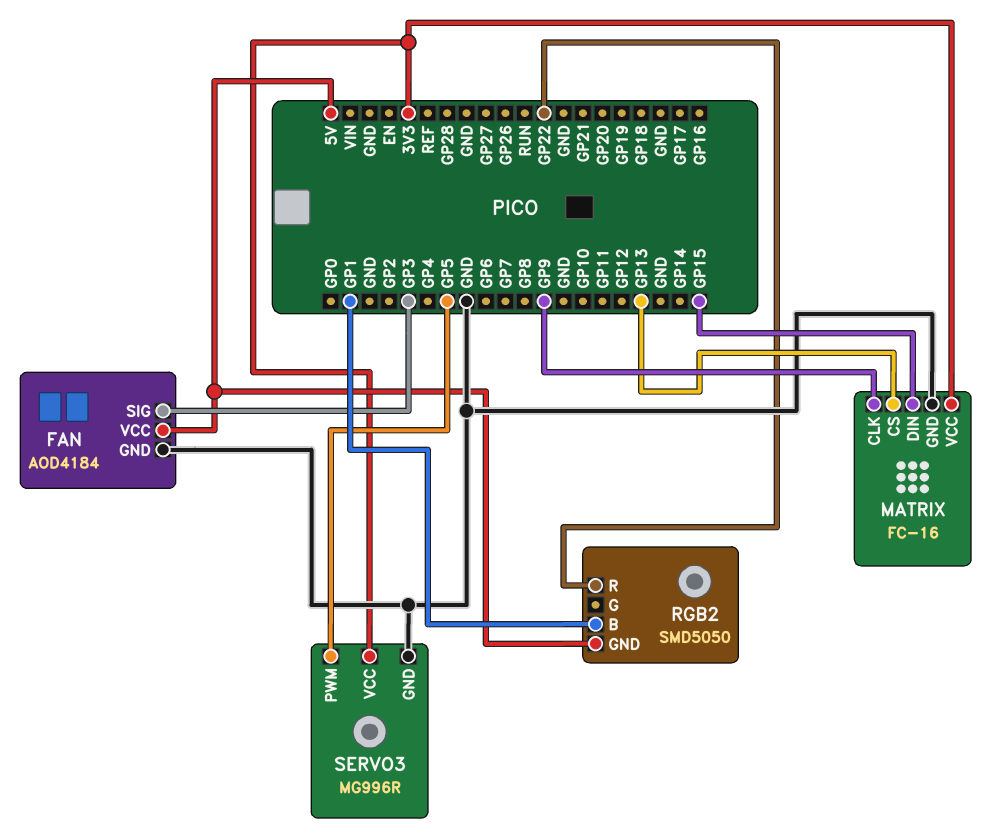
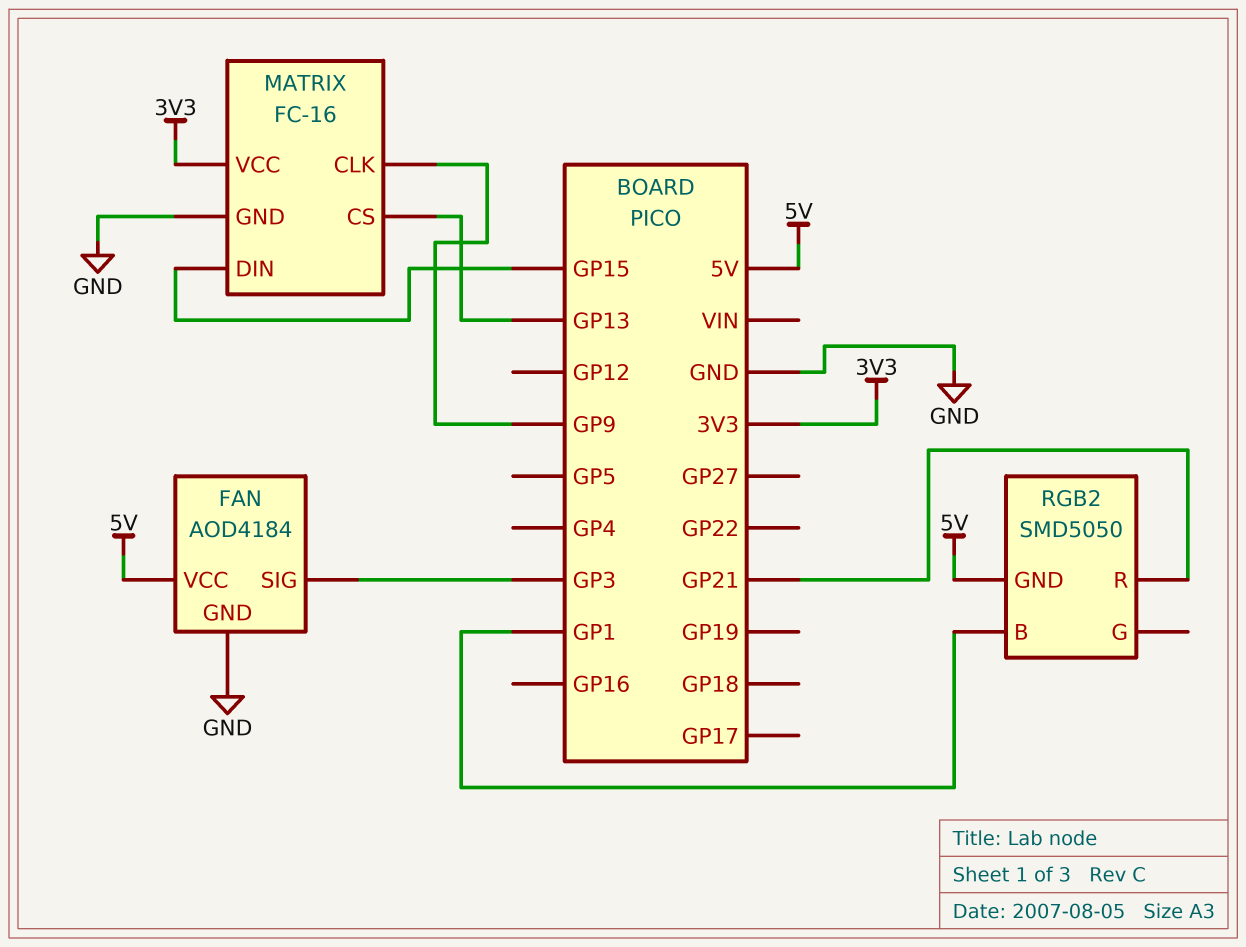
RGB2 pin R: GP22 -> GP21
SERVO3: MG996R -> none
SERVO3 pin GND: GND -> none
SERVO3 pin PWM: GP5 -> none
SERVO3 pin VCC: 3V3 -> none

